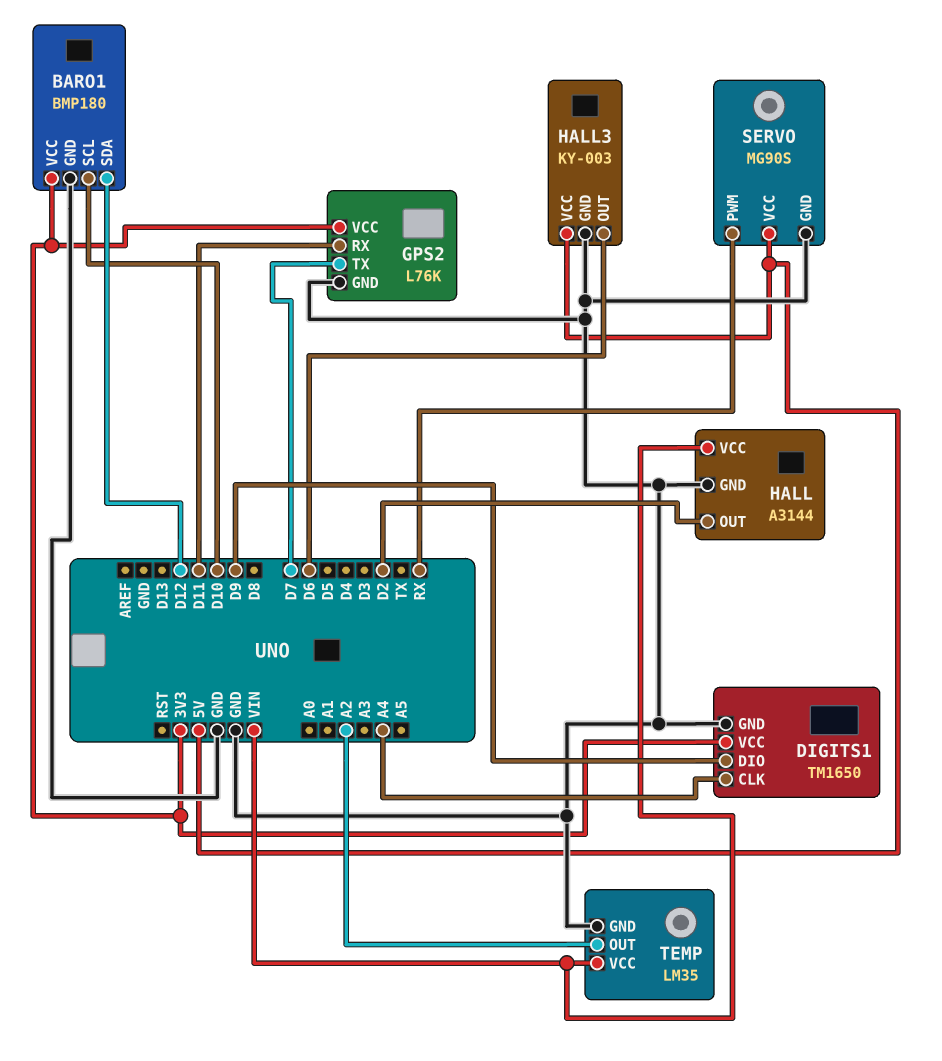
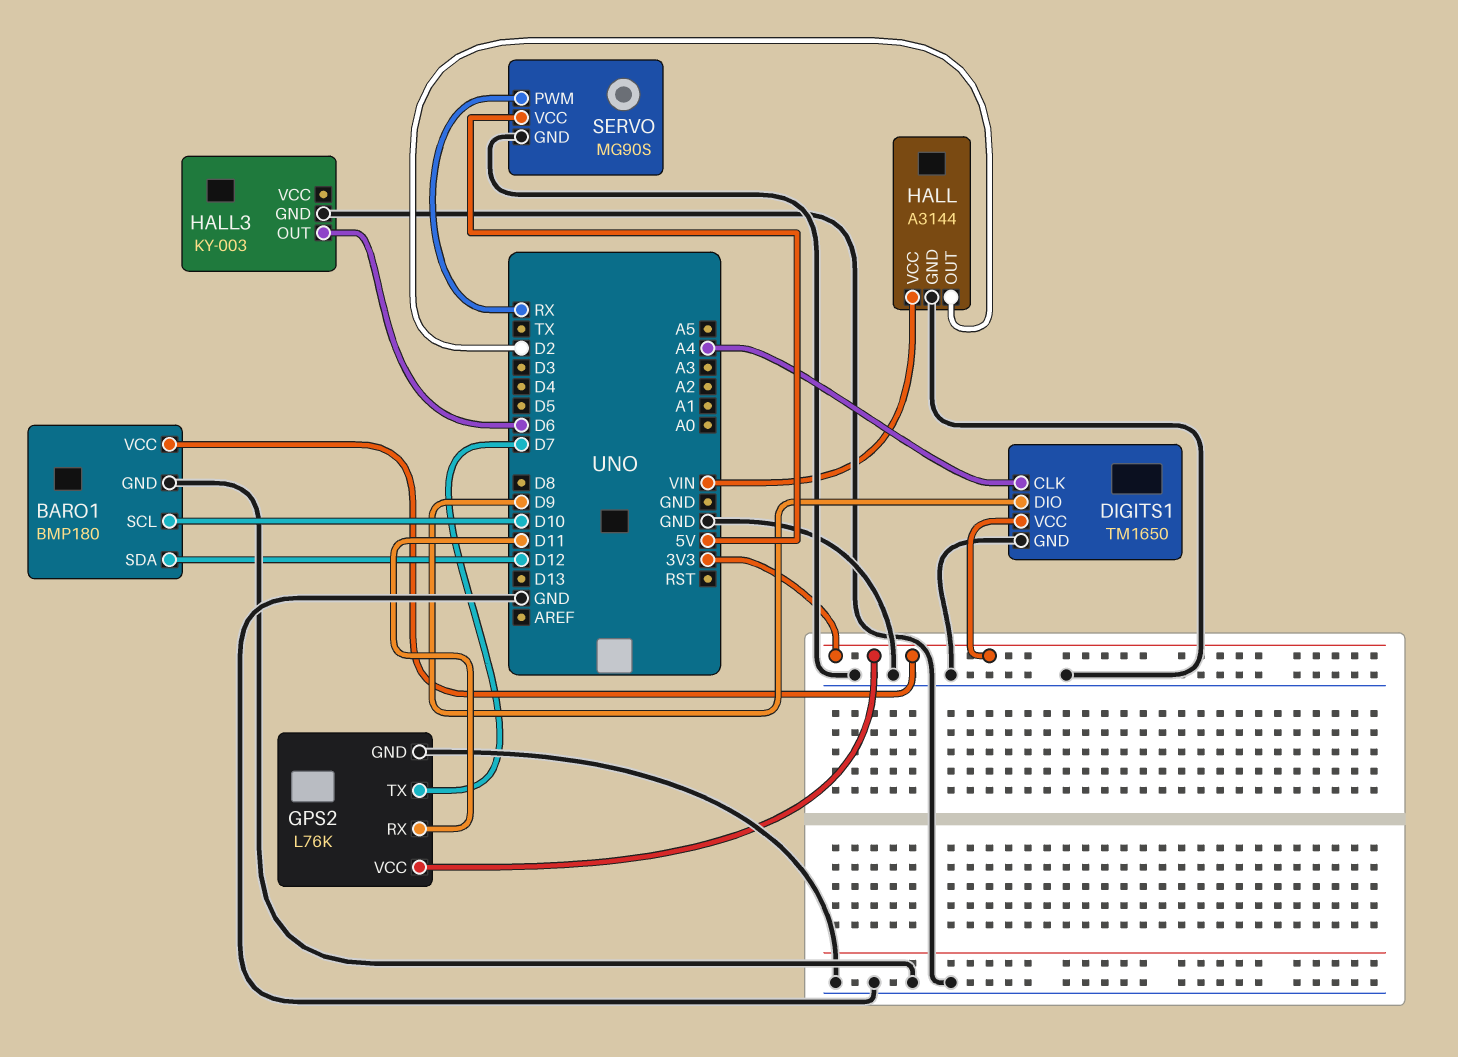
HALL3 pin VCC: 5V -> none
TEMP: LM35 -> none
TEMP pin GND: GND -> none
TEMP pin OUT: A2 -> none
TEMP pin VCC: VIN -> none

